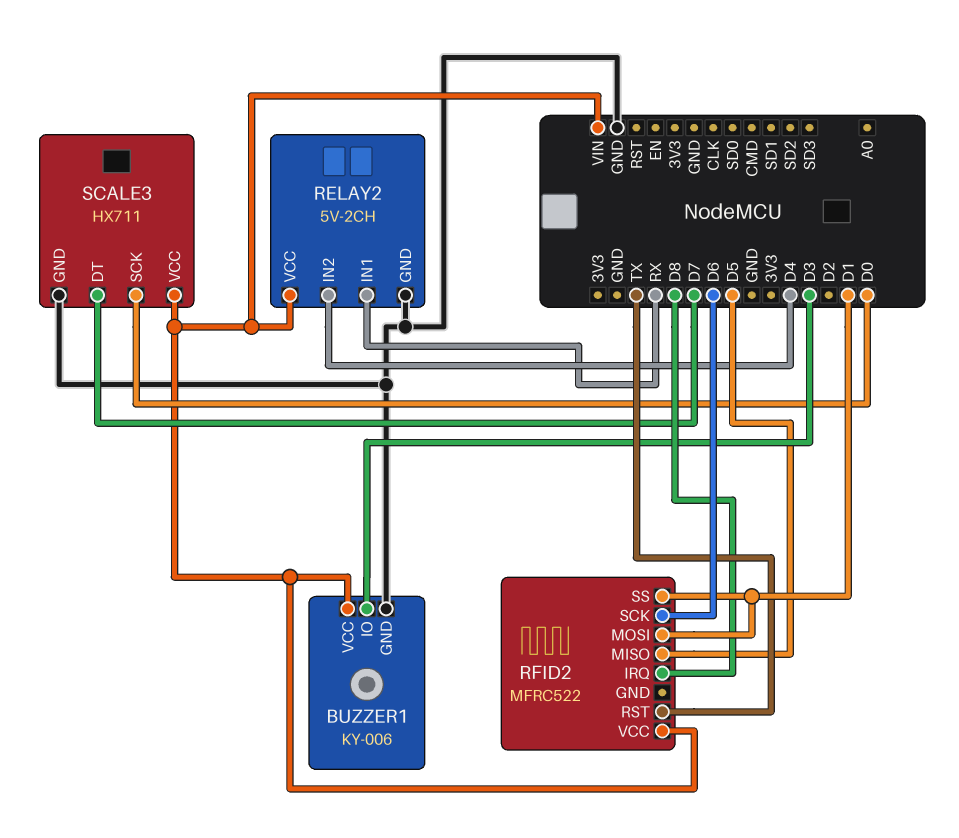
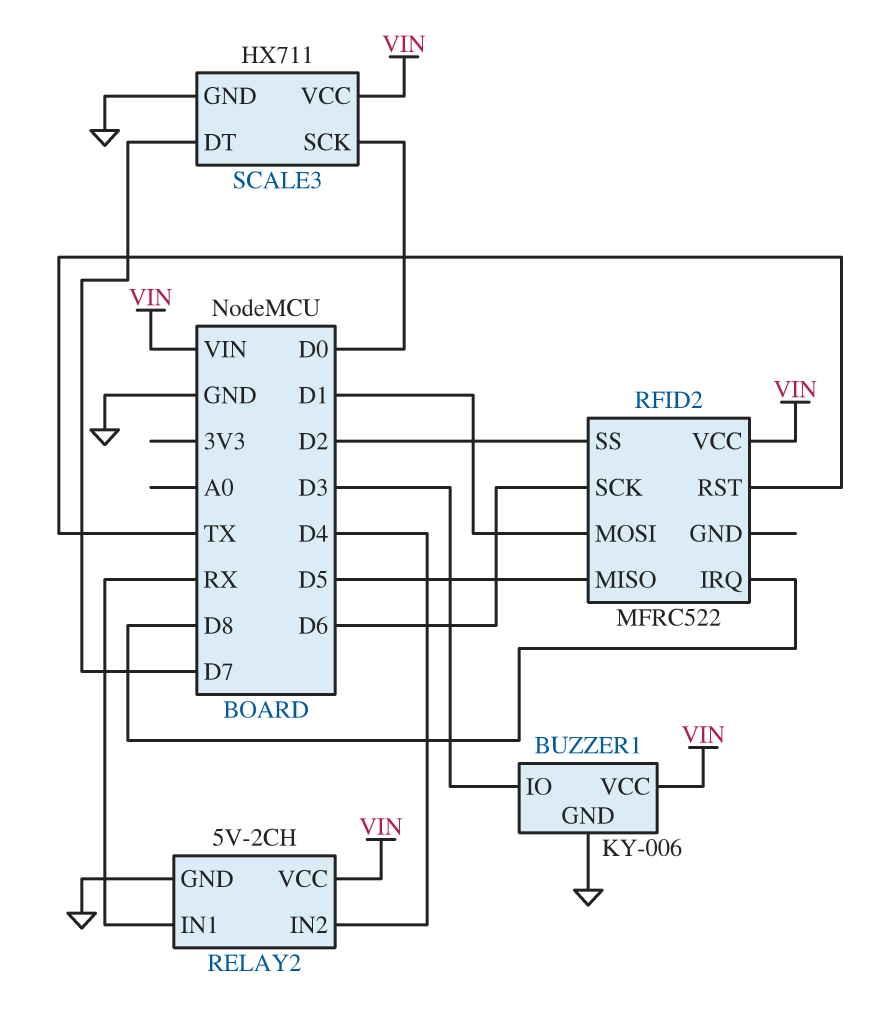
RFID2 pin SS: D1 -> D2

